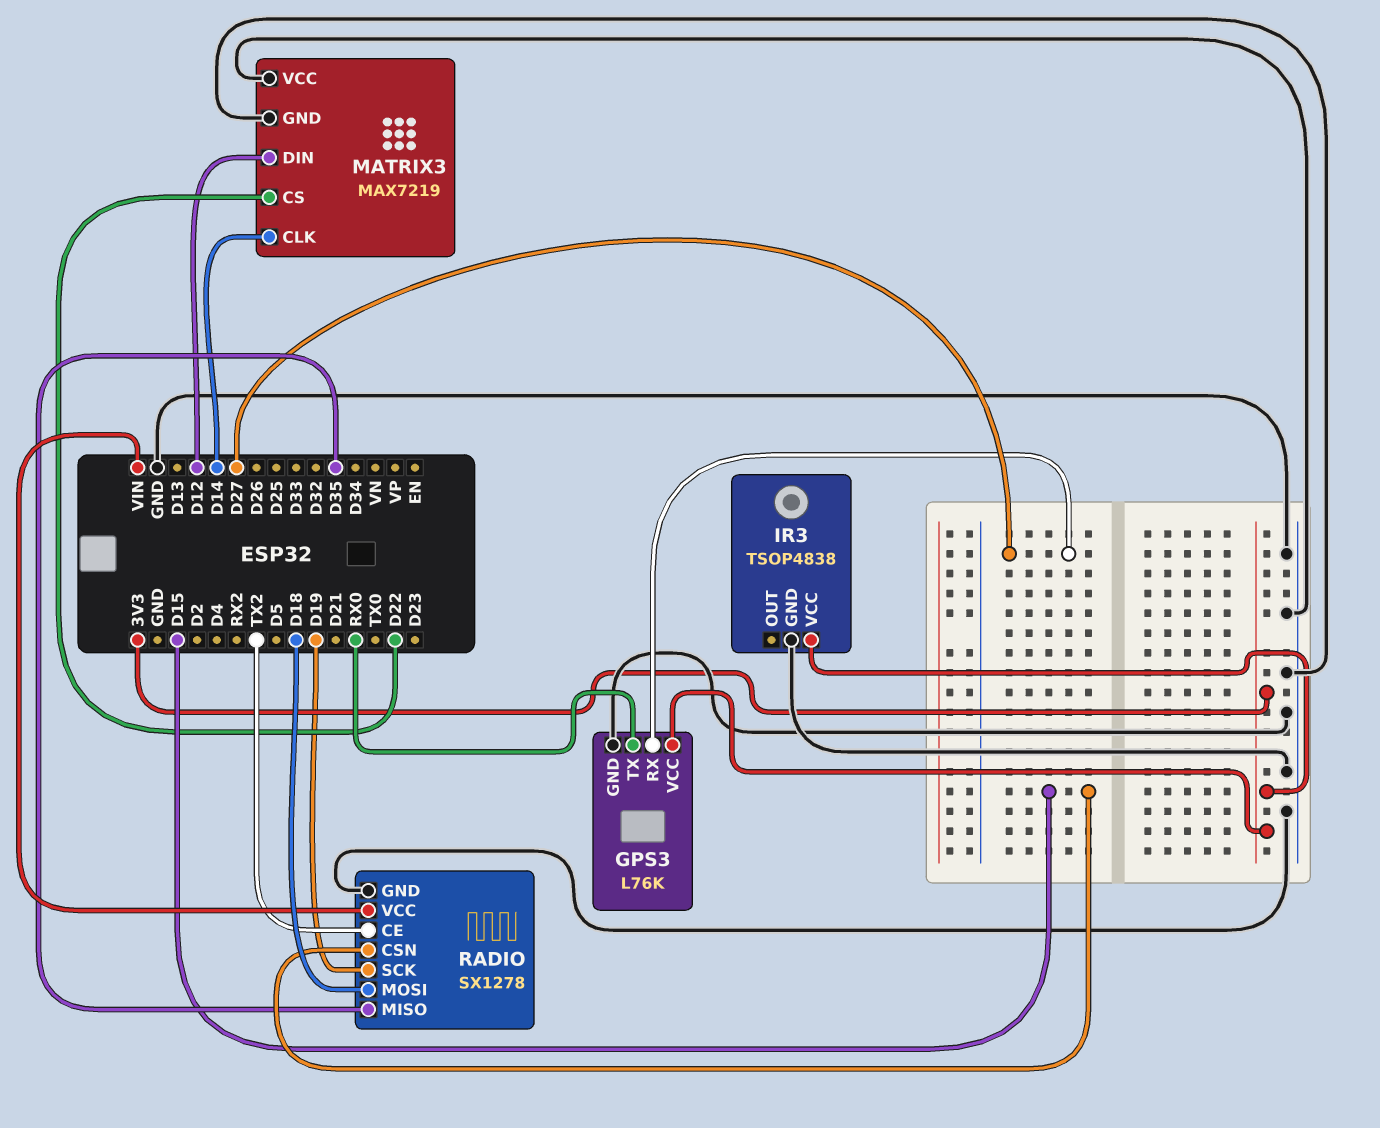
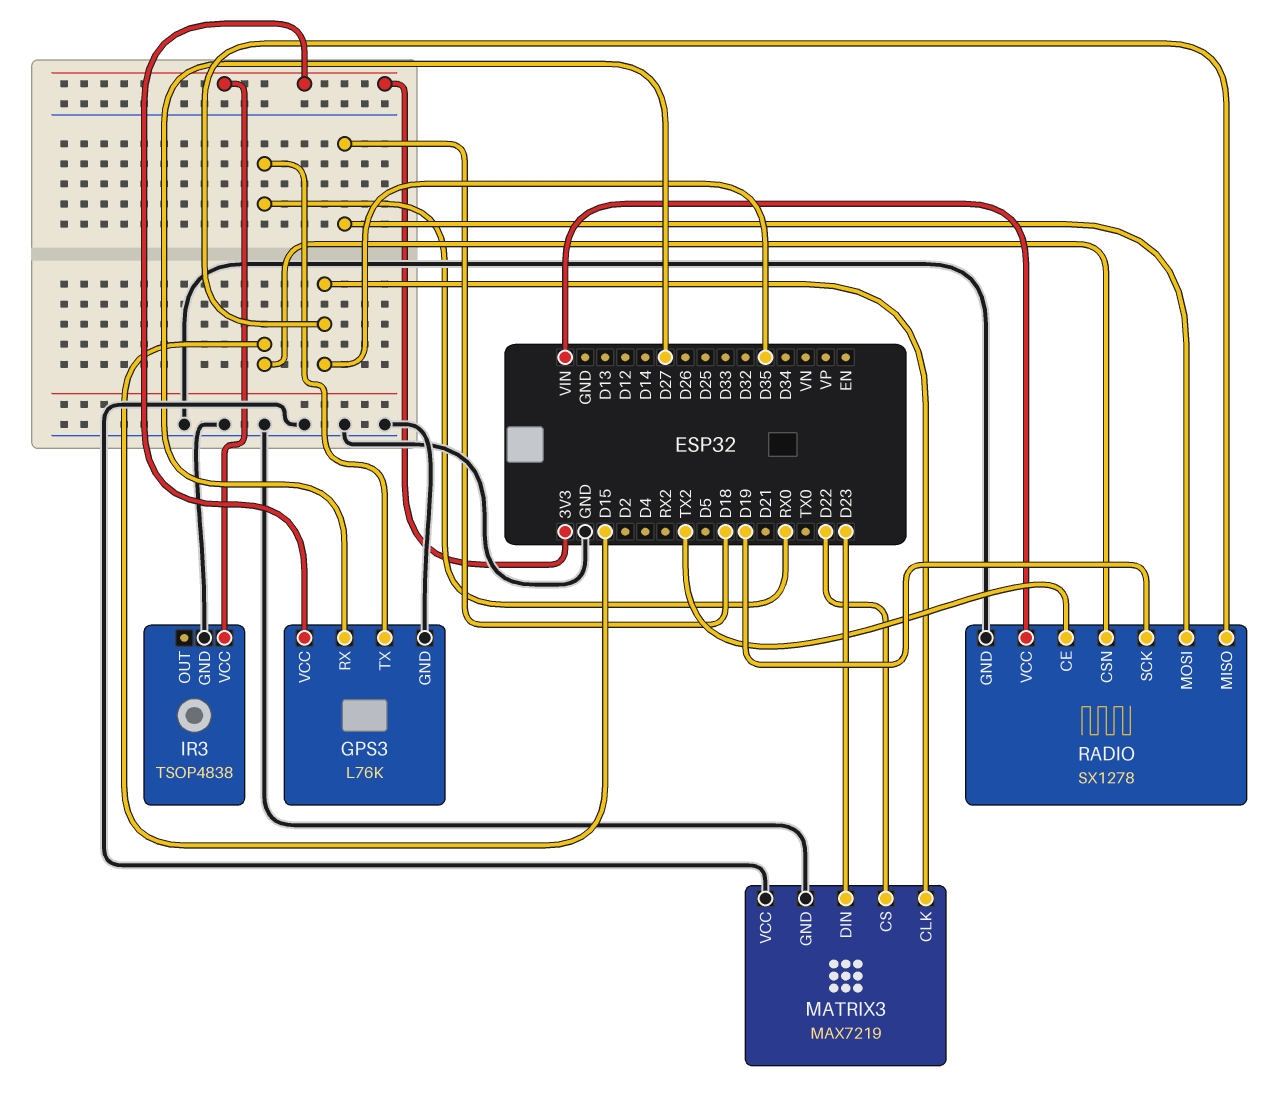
MATRIX3 pin CLK: D14 -> D35
MATRIX3 pin DIN: D12 -> D23

